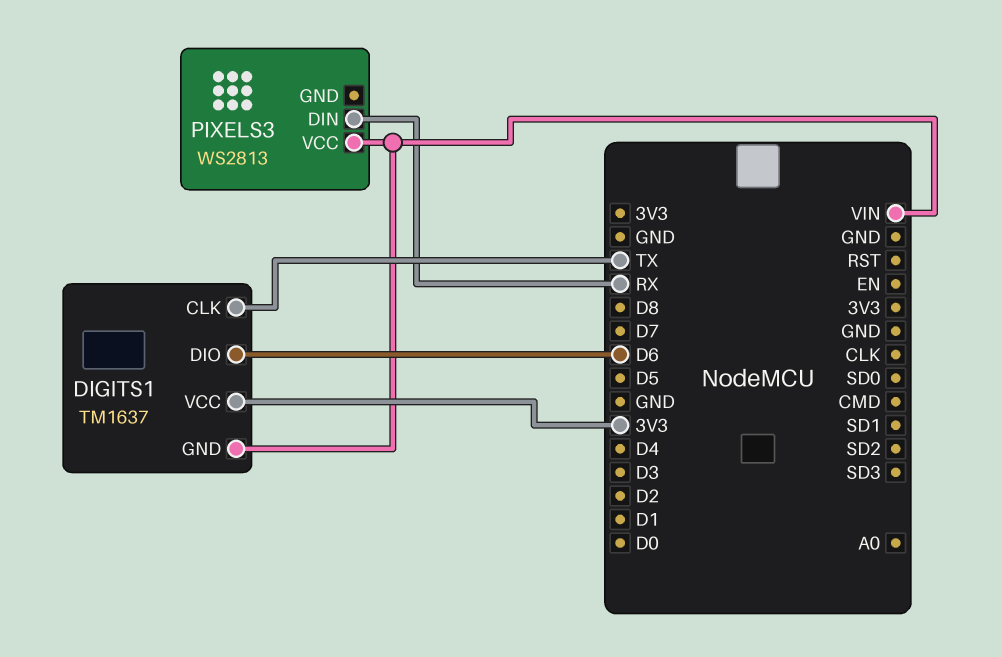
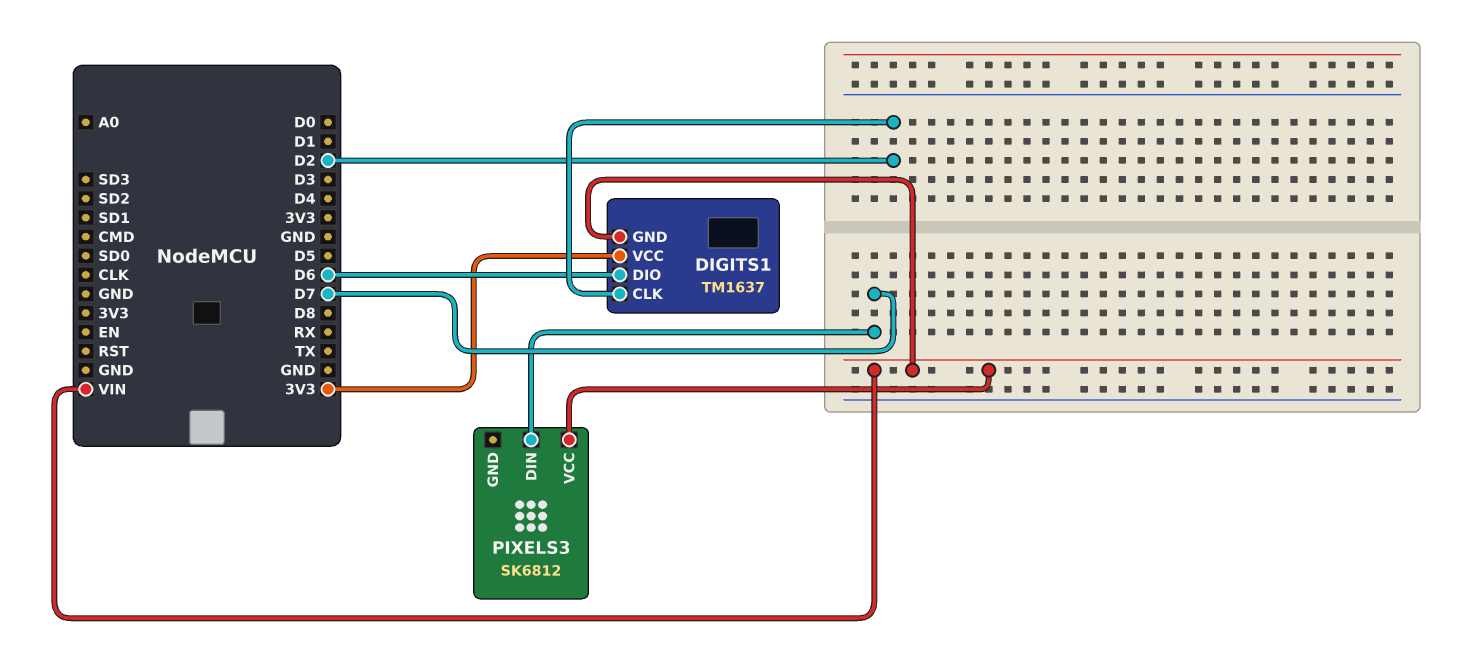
DIGITS1 pin CLK: TX -> D2
PIXELS3: WS2813 -> SK6812
PIXELS3 pin DIN: RX -> D7

